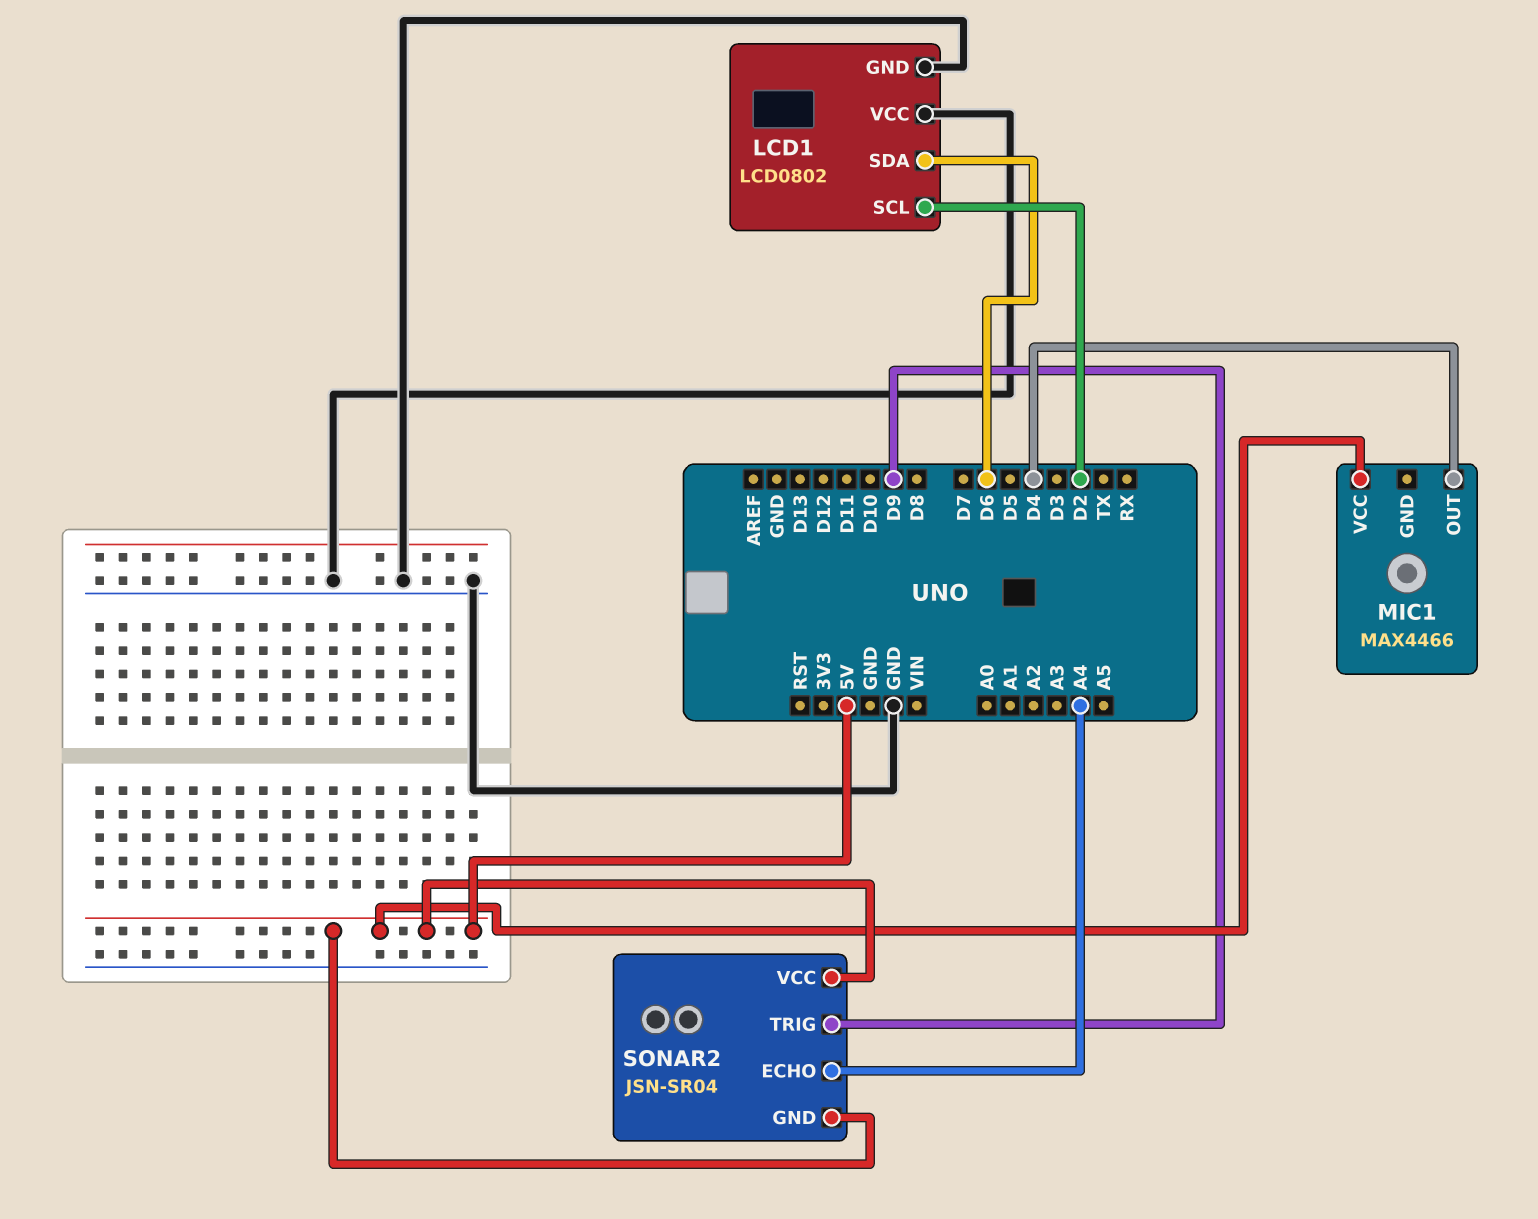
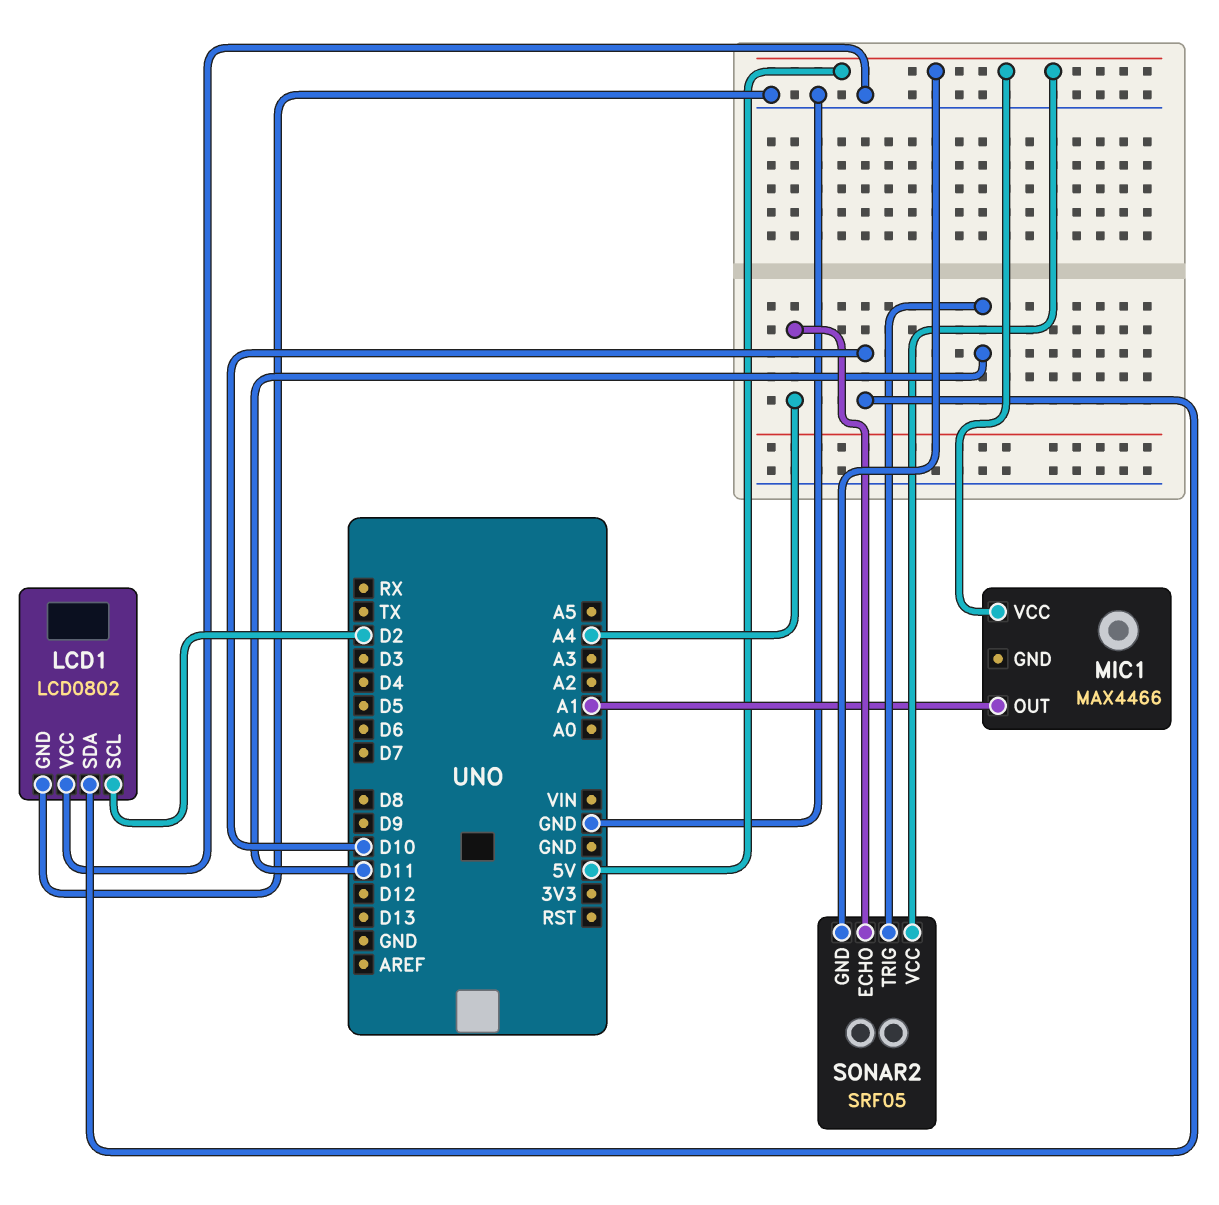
LCD1 pin SDA: D6 -> D10
MIC1 pin OUT: D4 -> A1
SONAR2: JSN-SR04 -> SRF05
SONAR2 pin TRIG: D9 -> D11

